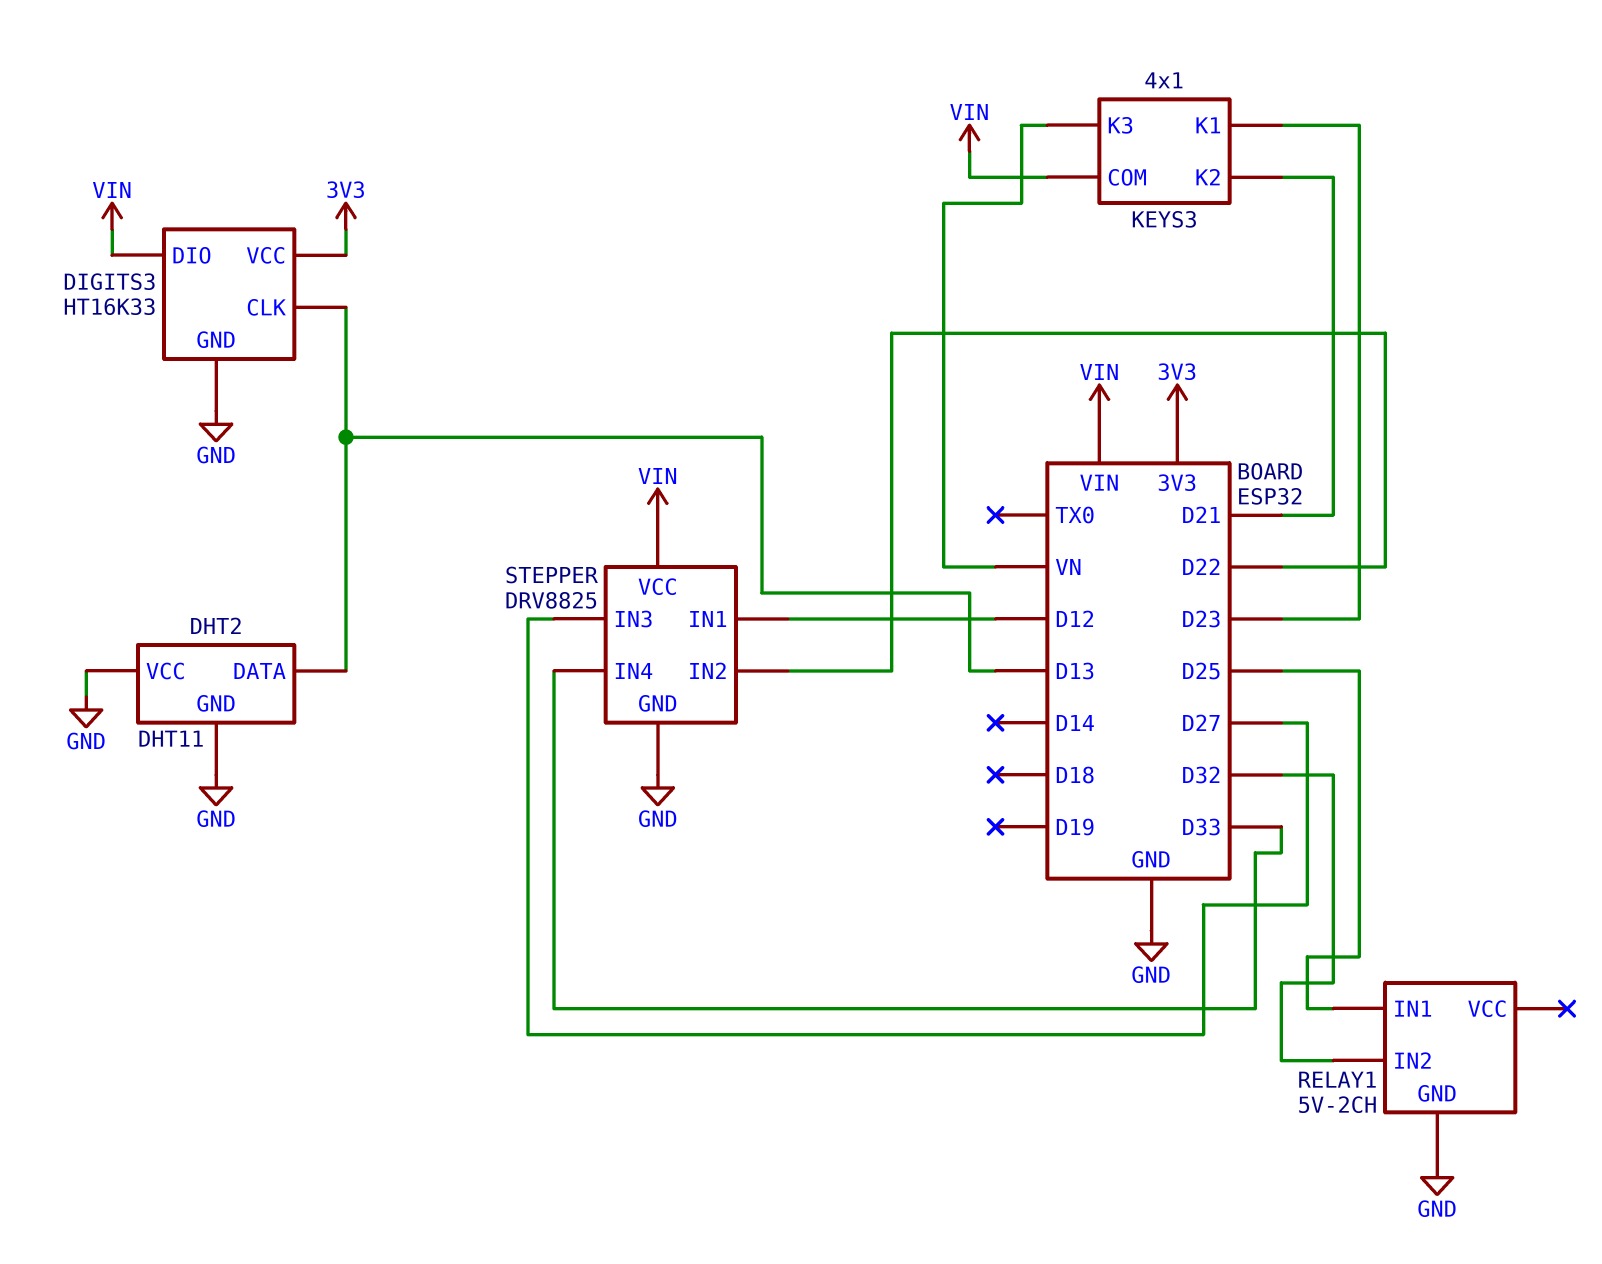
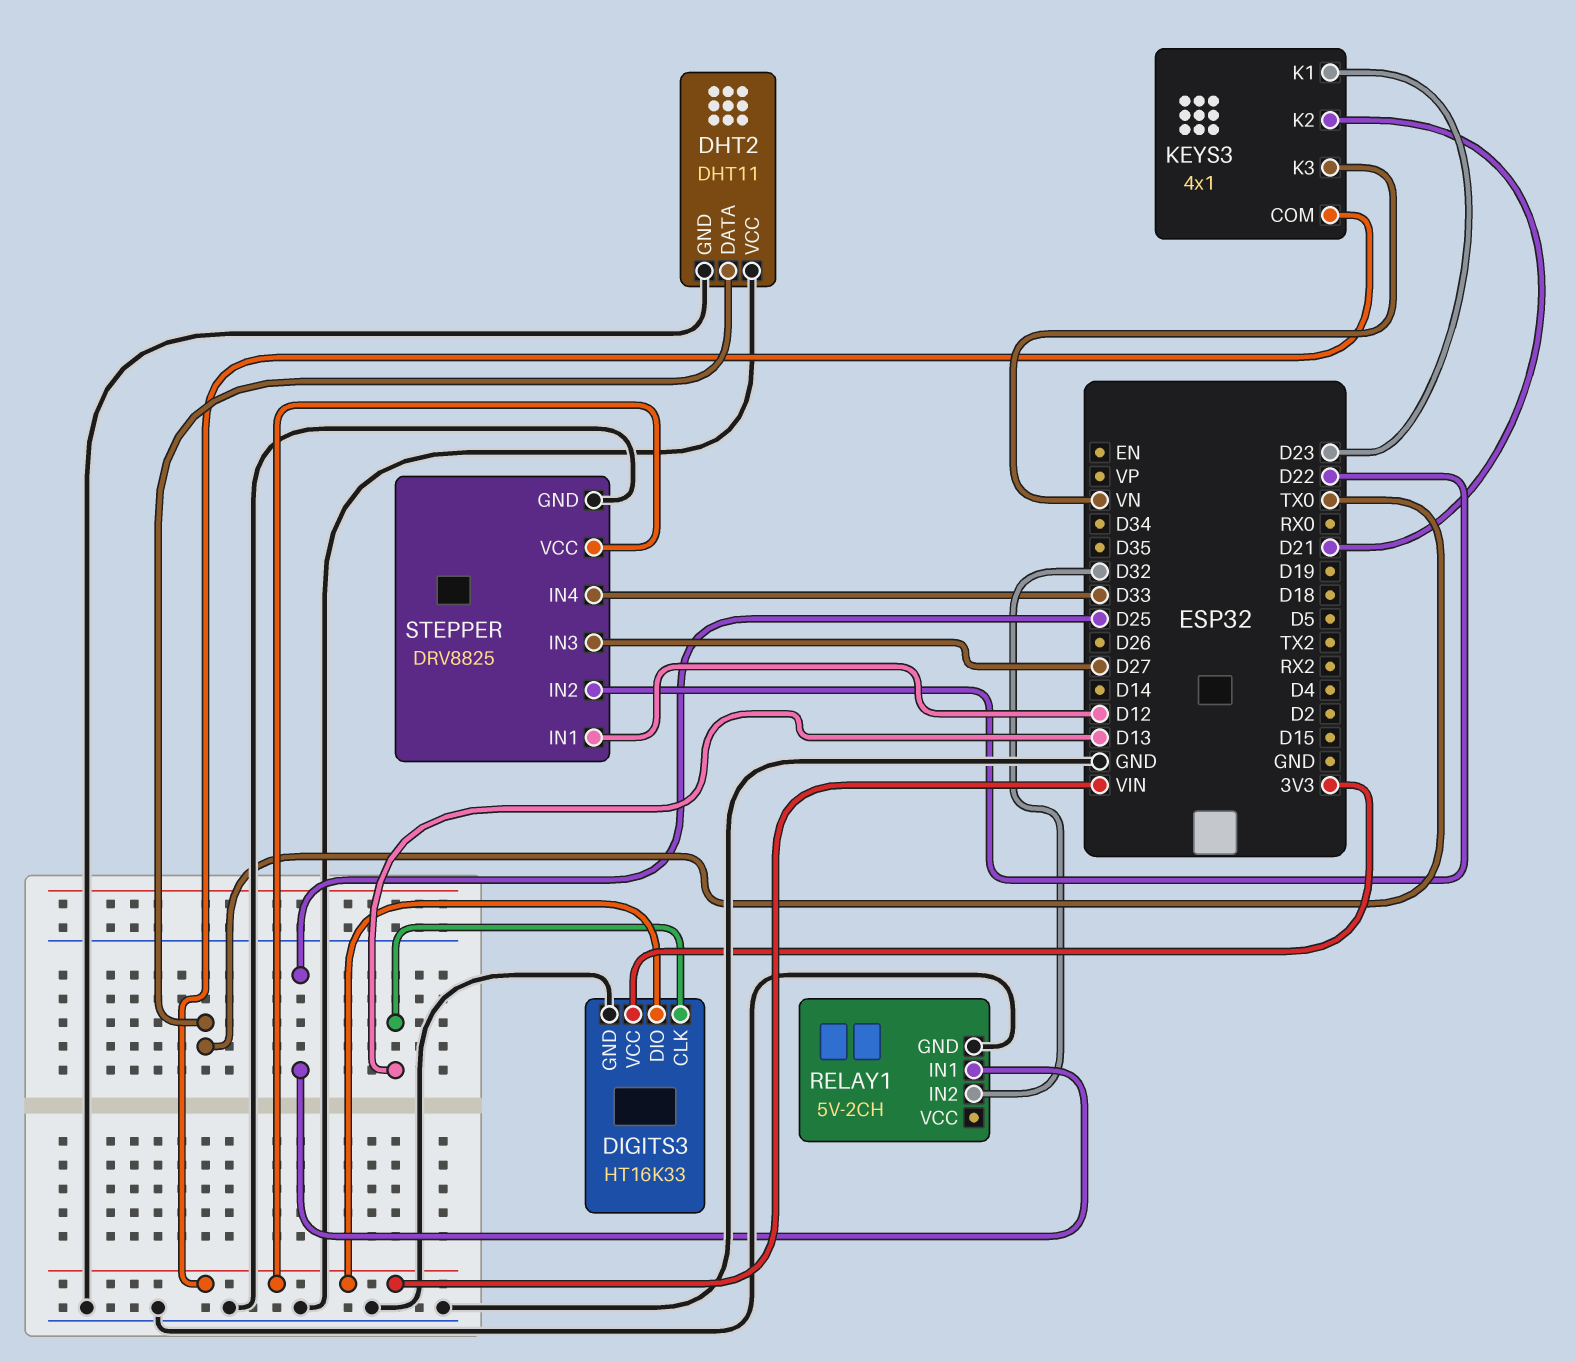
DHT2 pin DATA: D13 -> TX0

